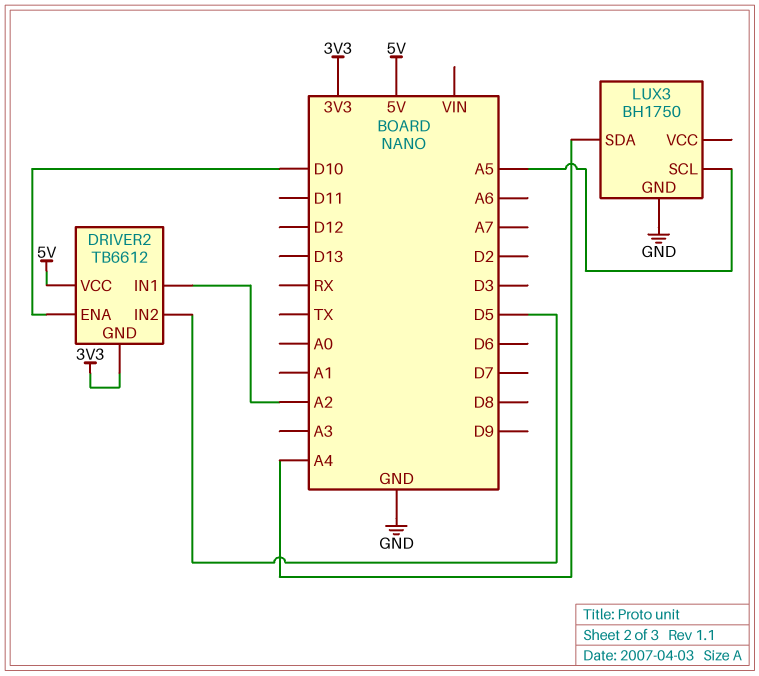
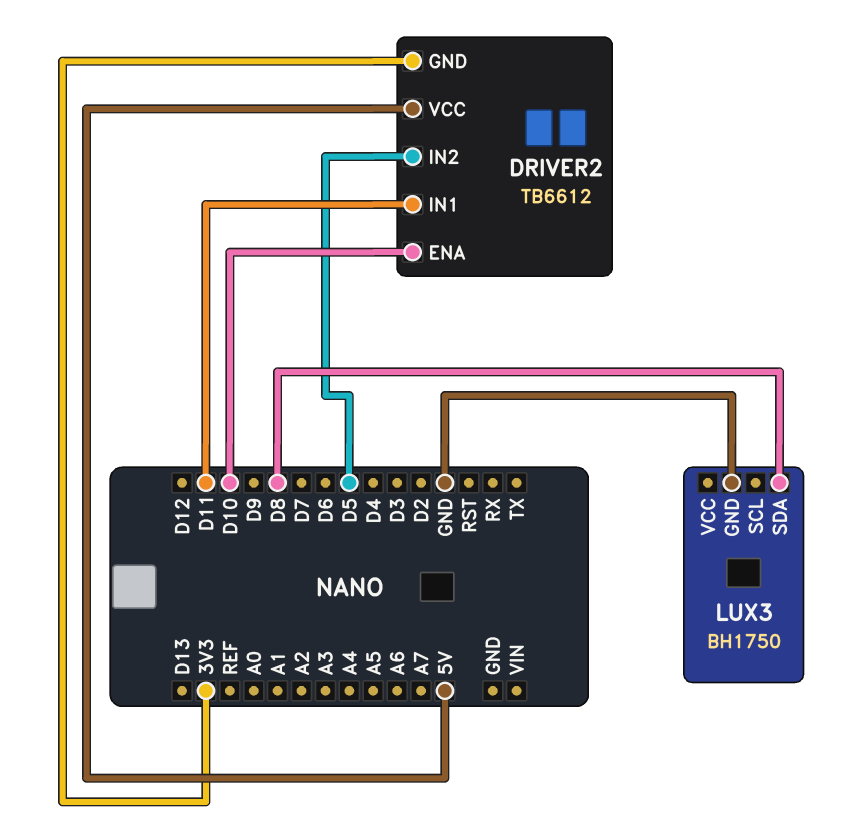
DRIVER2 pin IN1: A2 -> D11
LUX3 pin SCL: A5 -> none
LUX3 pin SDA: A4 -> D8

